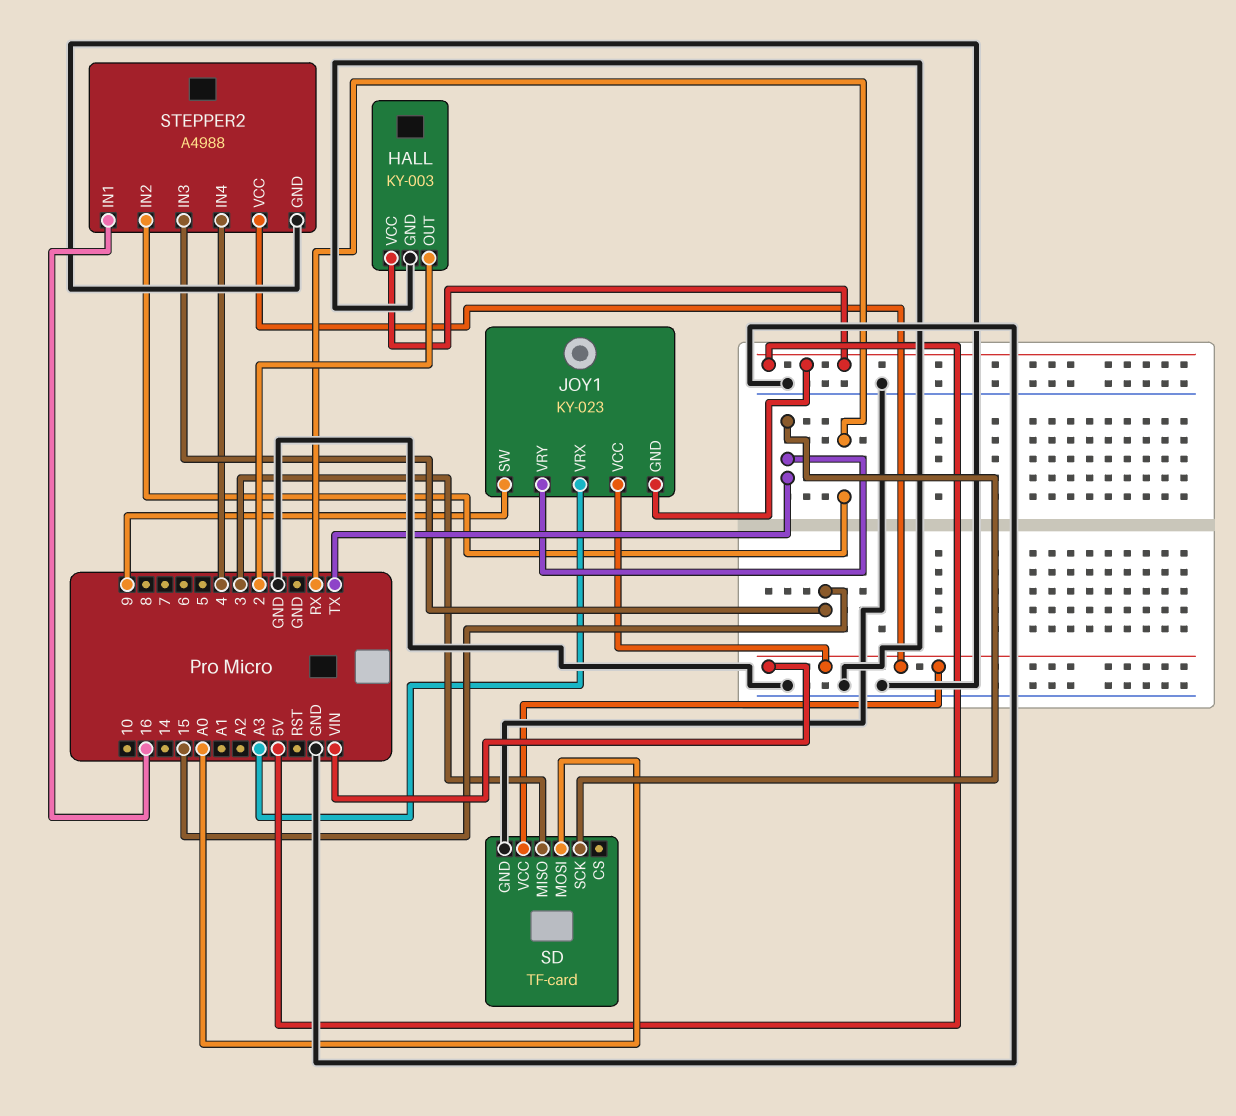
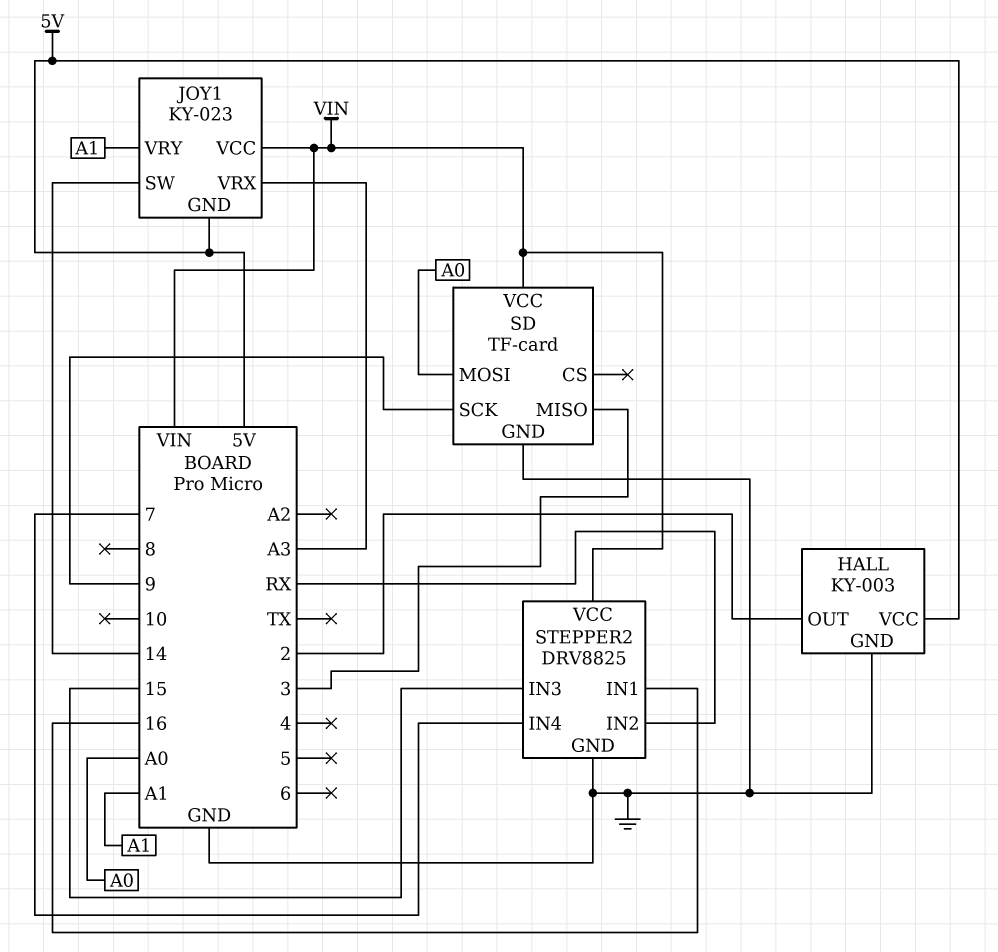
JOY1 pin SW: 9 -> 14
JOY1 pin VRY: TX -> A1
SD pin SCK: TX -> 9
STEPPER2: A4988 -> DRV8825
STEPPER2 pin IN4: 4 -> 7

